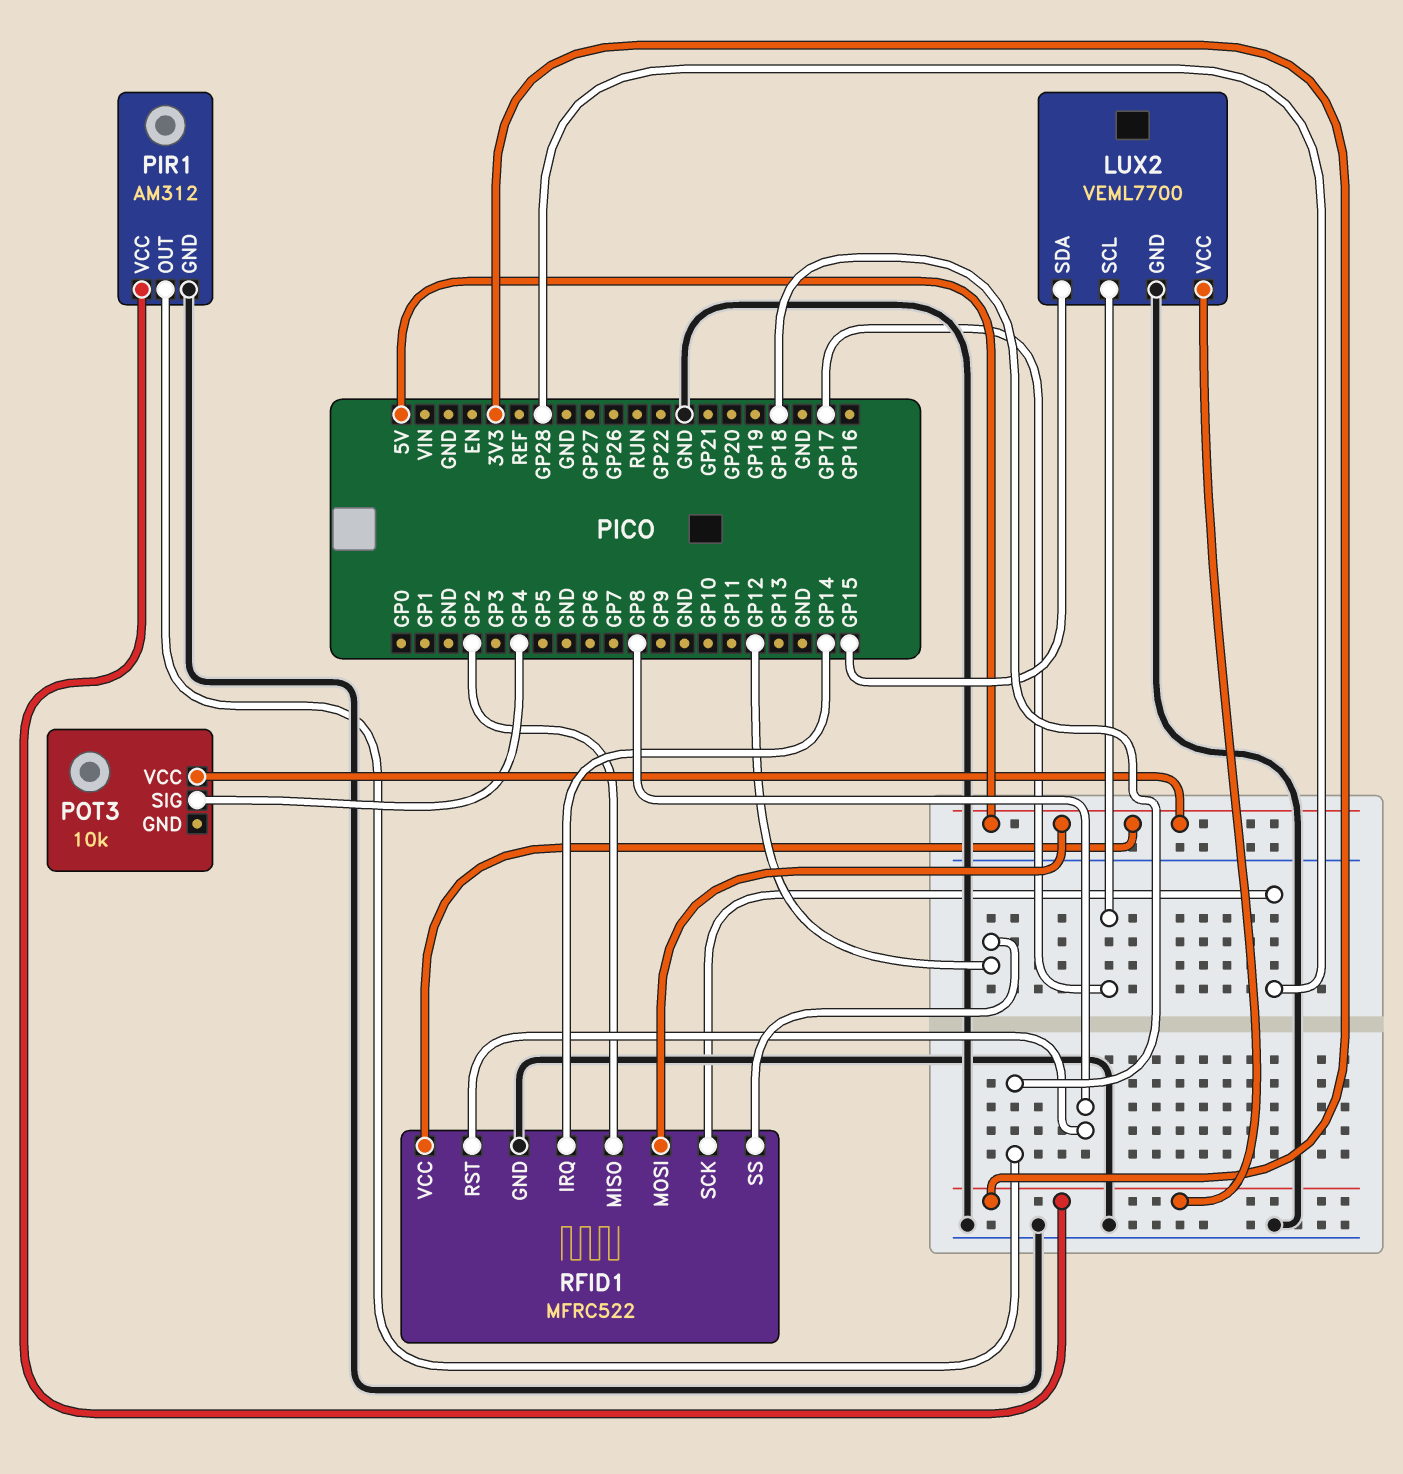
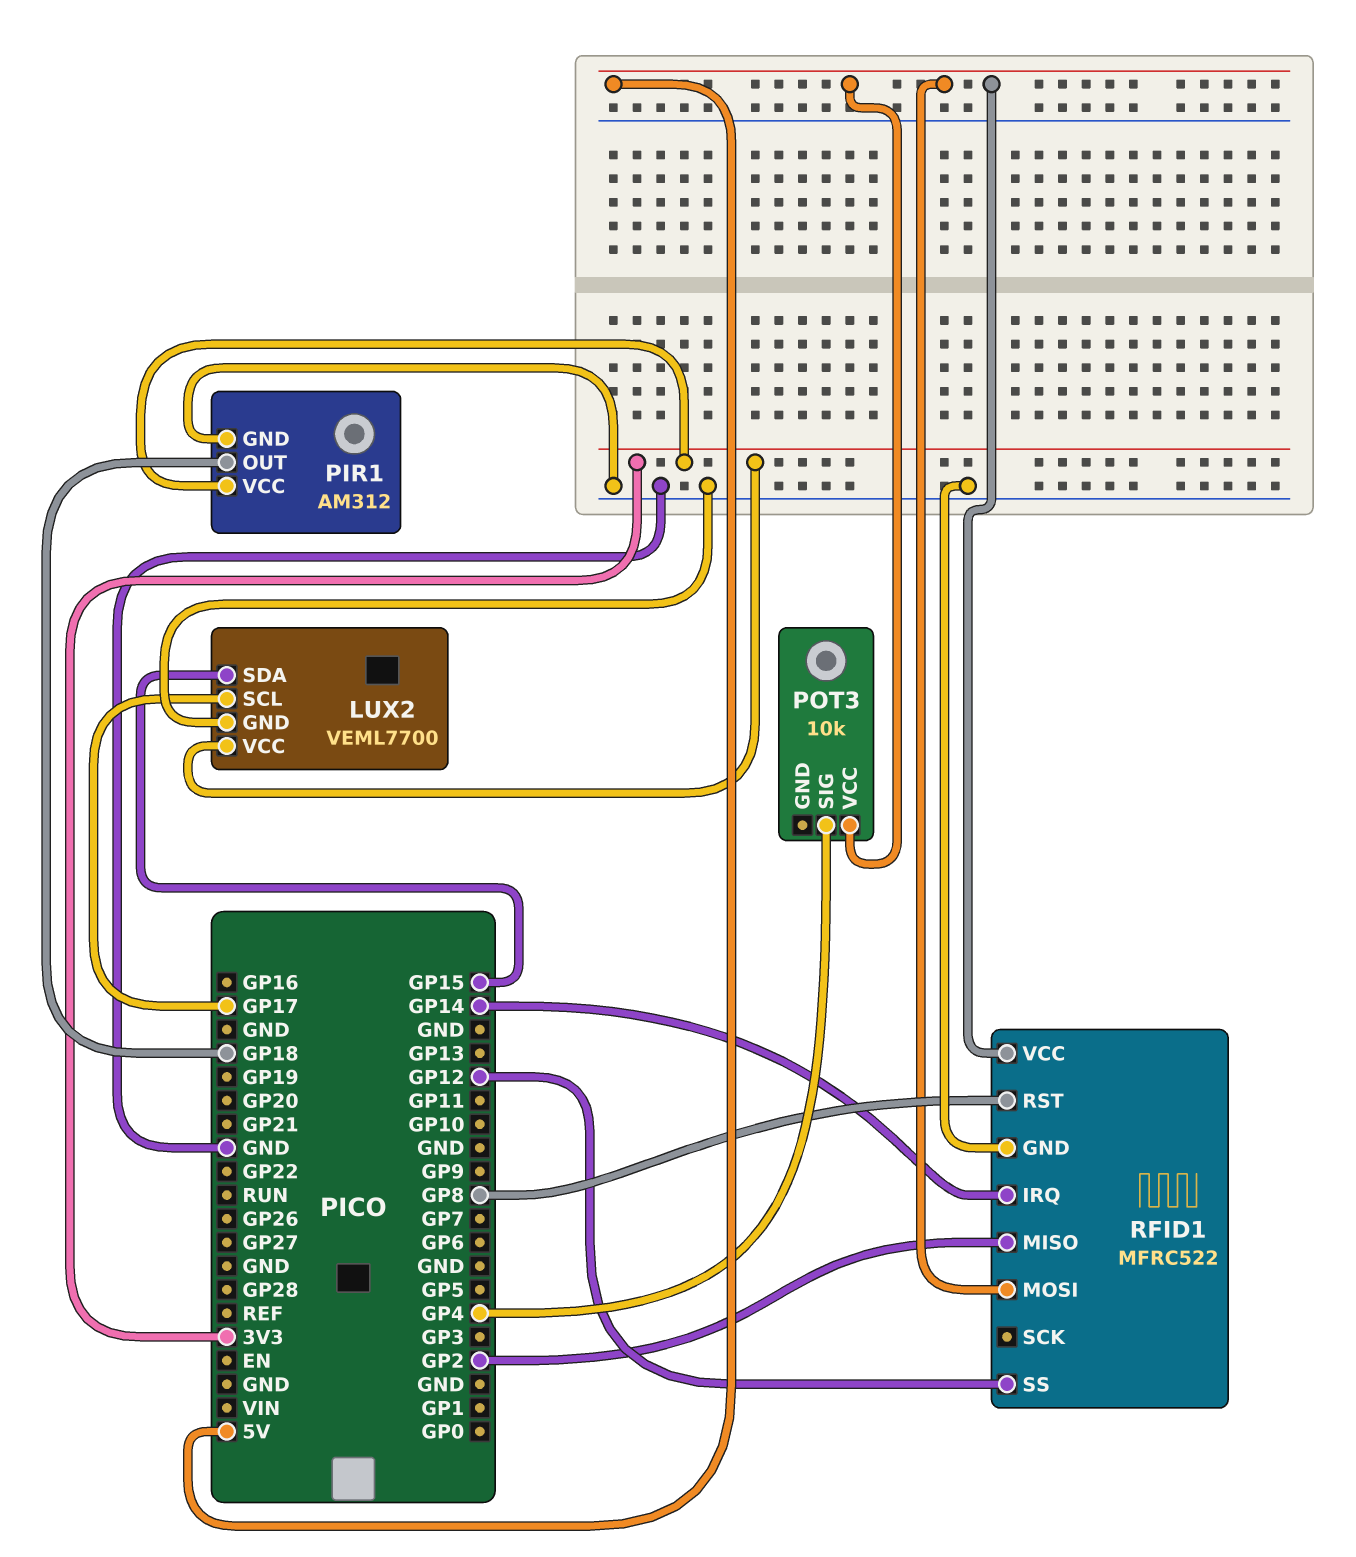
RFID1 pin SCK: GP28 -> none

